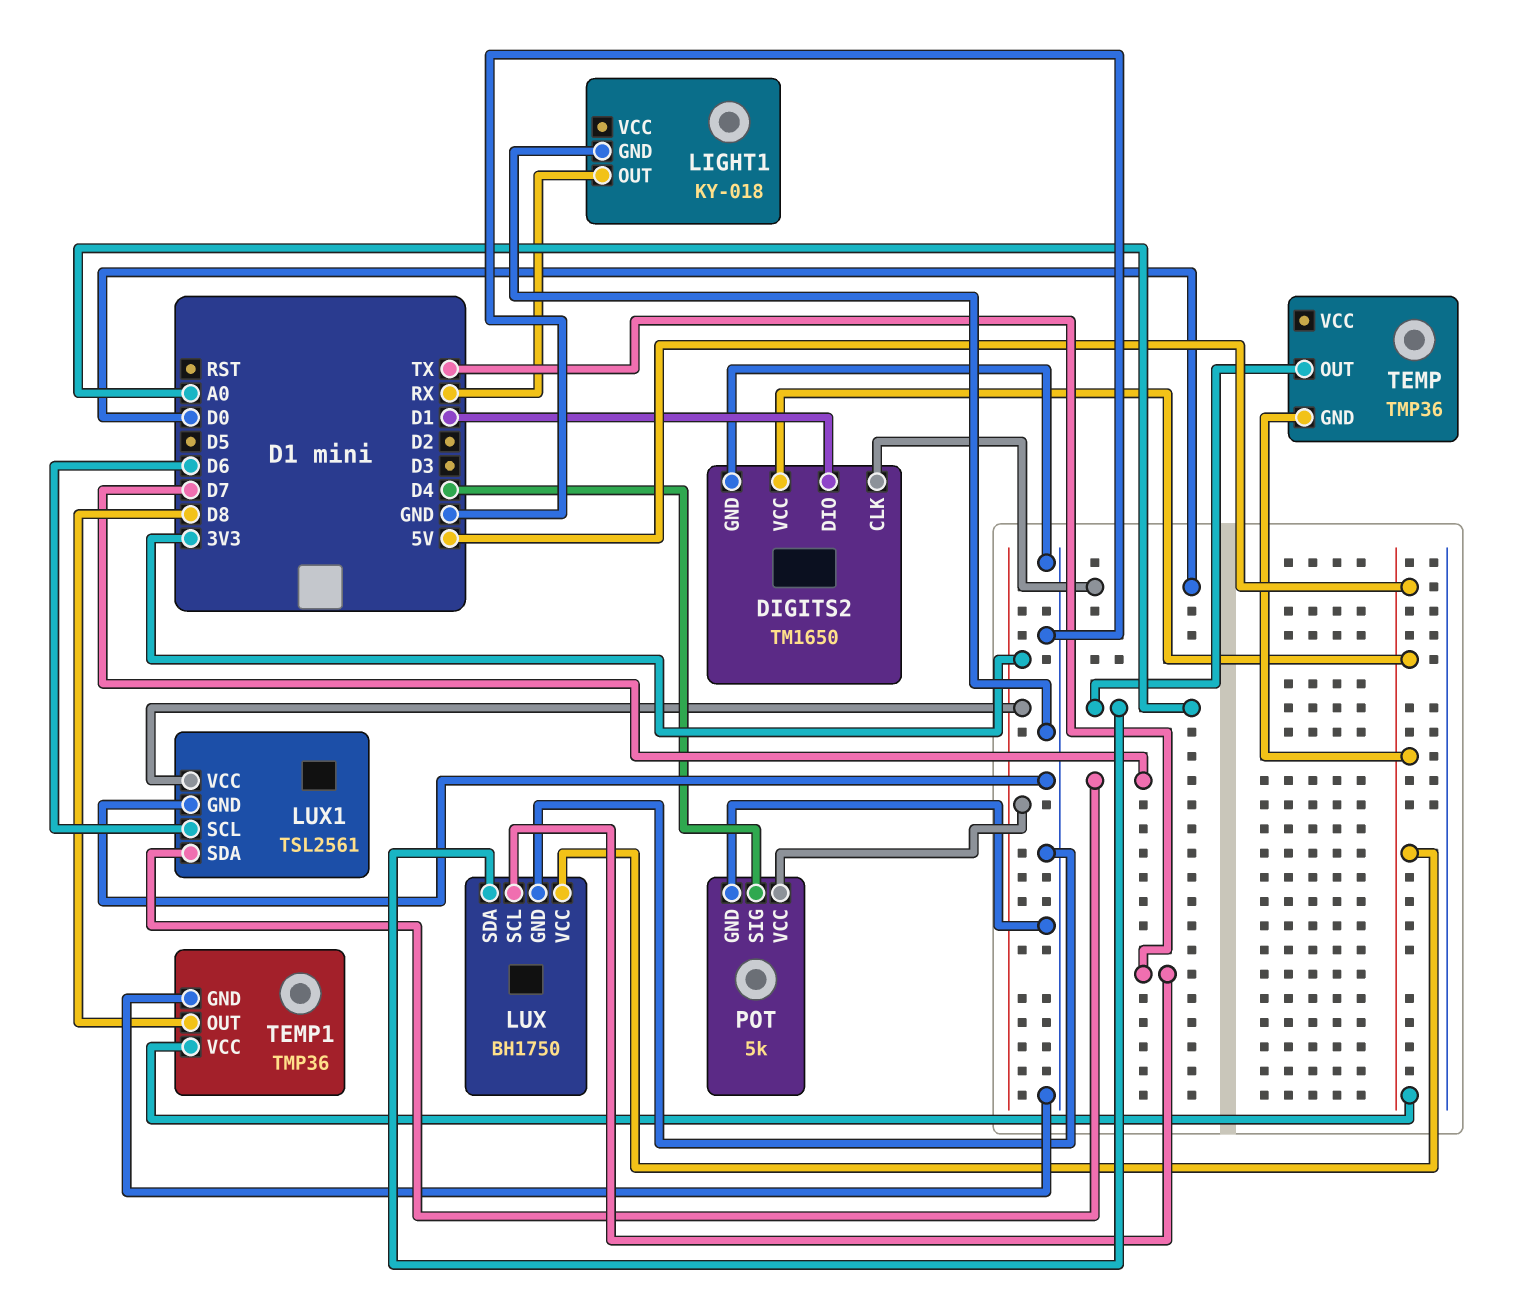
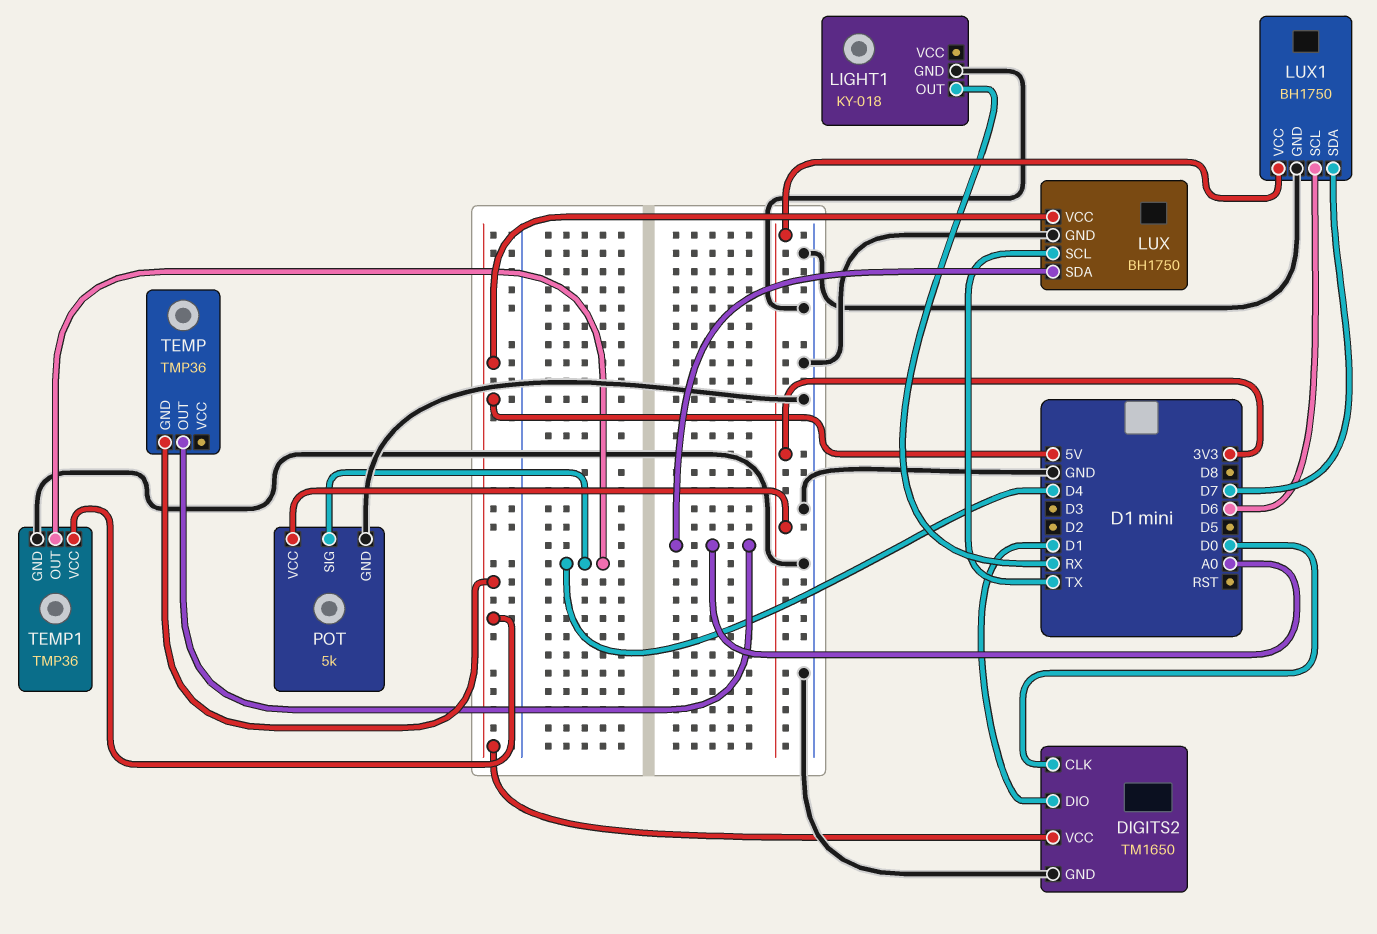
LUX1: TSL2561 -> BH1750
TEMP1 pin OUT: D8 -> D4

